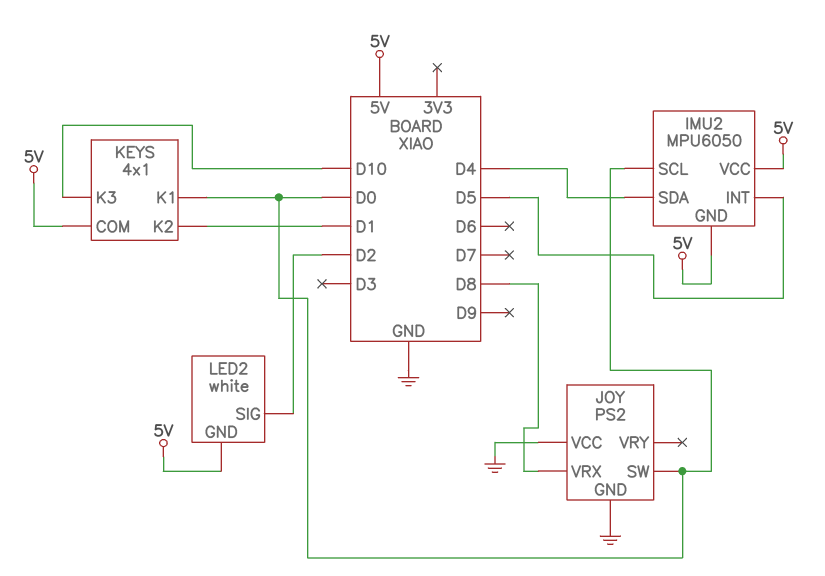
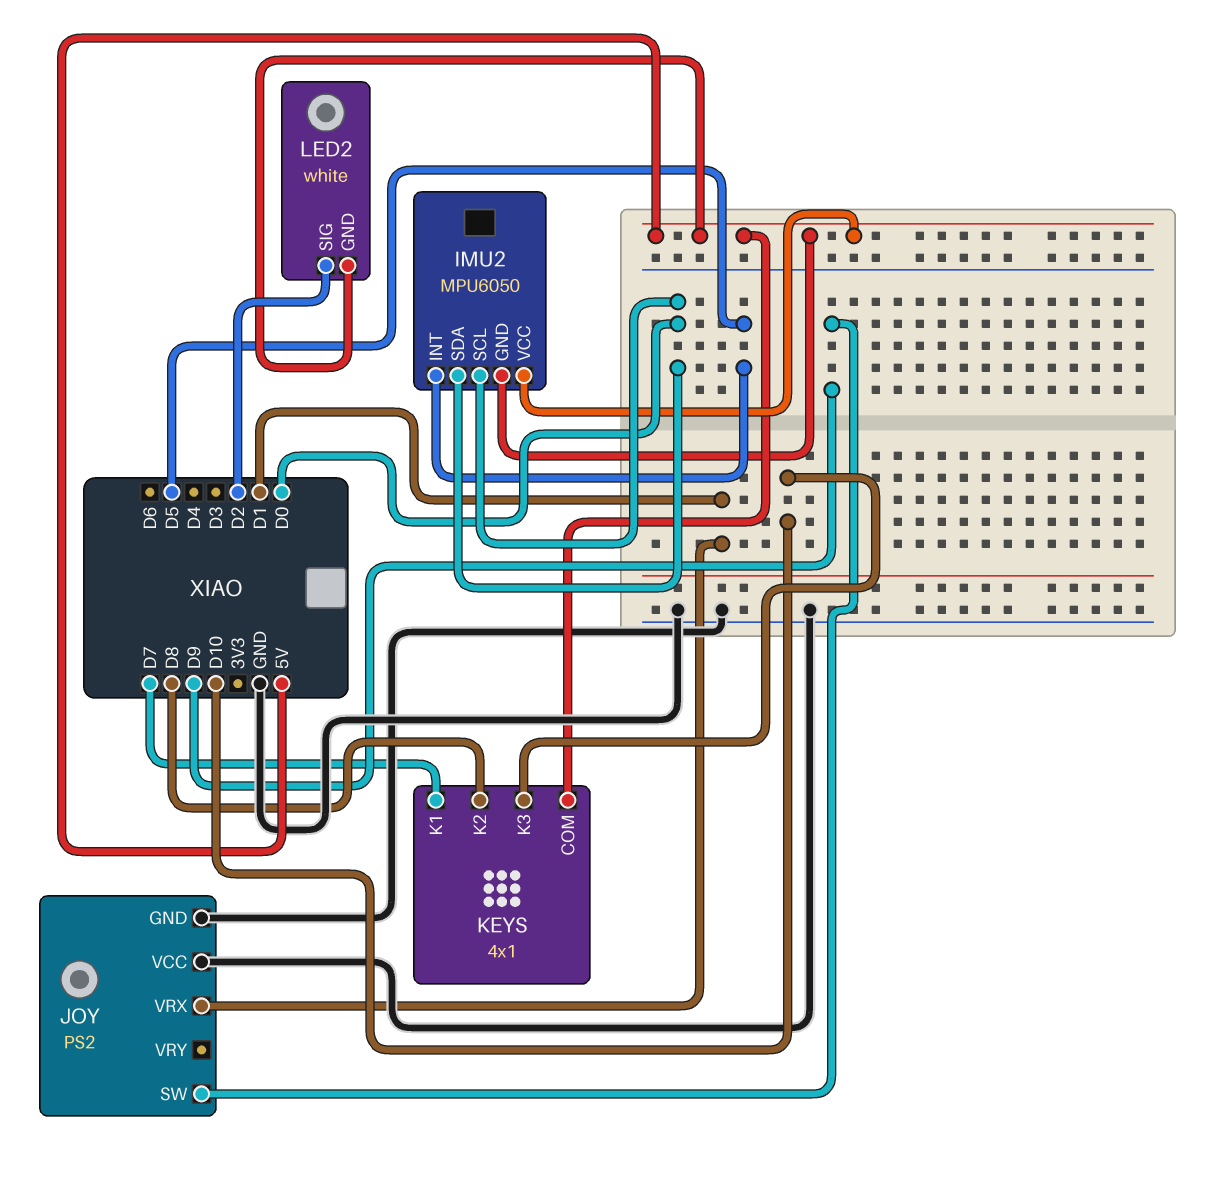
IMU2 pin SDA: D4 -> D0
JOY pin SW: D0 -> D9
JOY pin VRX: D8 -> D1
KEYS pin K1: D0 -> D7
KEYS pin K2: D1 -> D8

